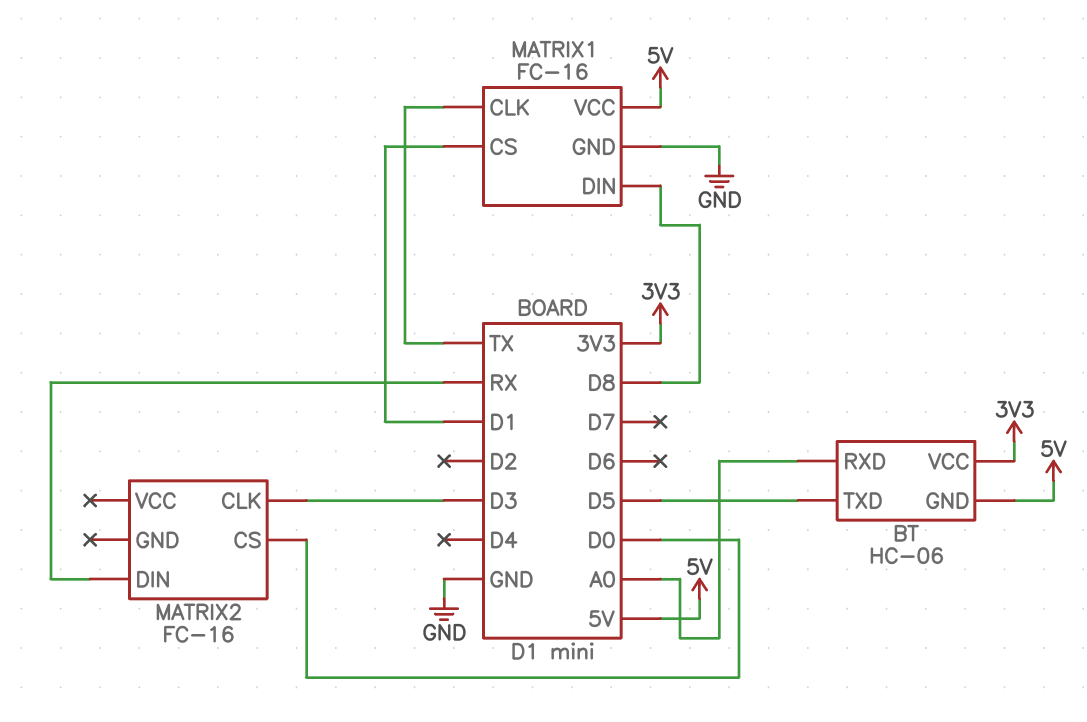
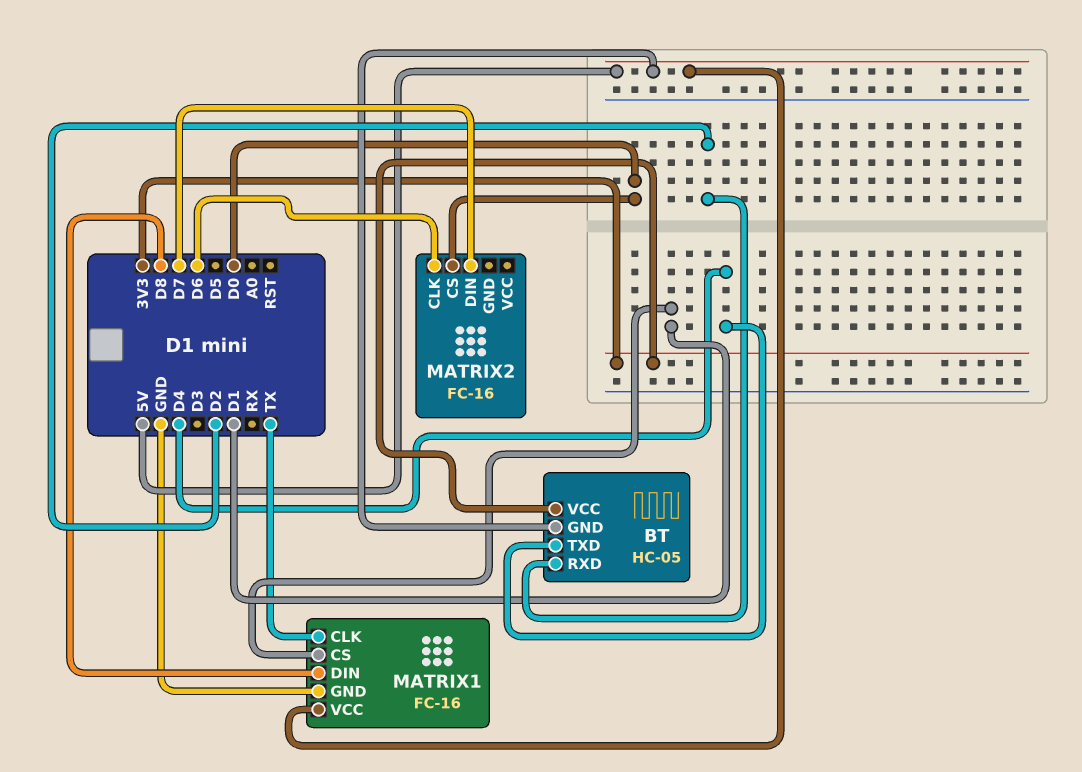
BT: HC-06 -> HC-05
BT pin RXD: A0 -> D2
BT pin TXD: D5 -> D4
MATRIX2 pin CLK: D3 -> D6
MATRIX2 pin DIN: RX -> D7

